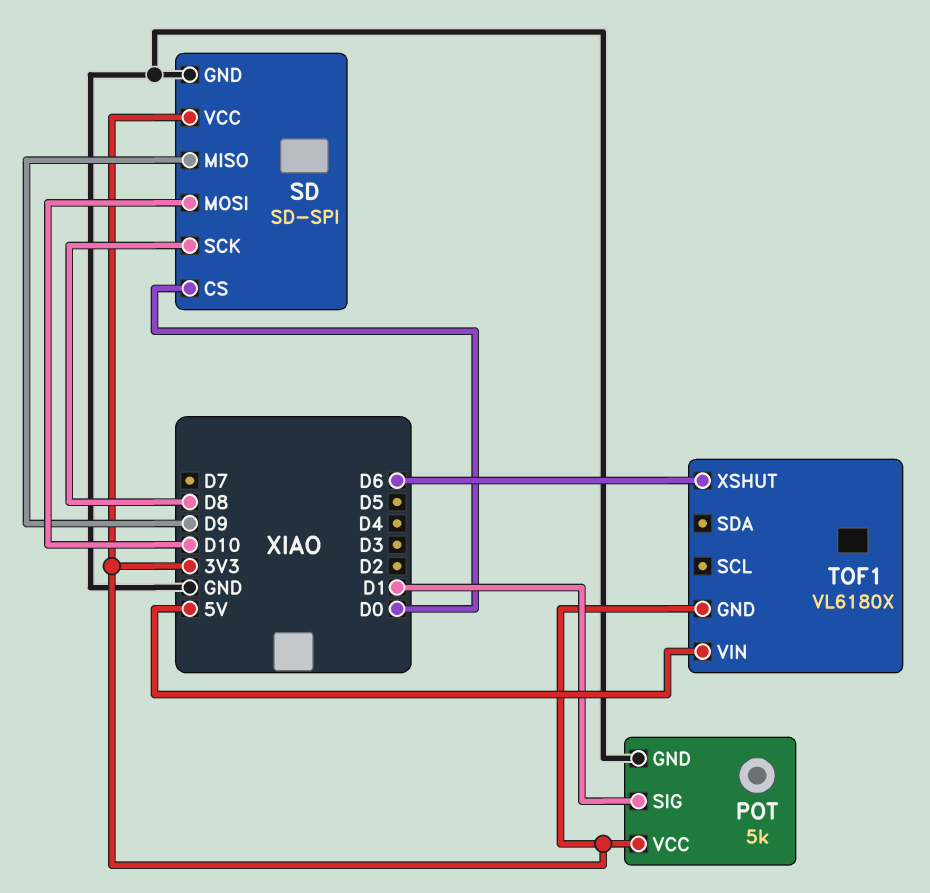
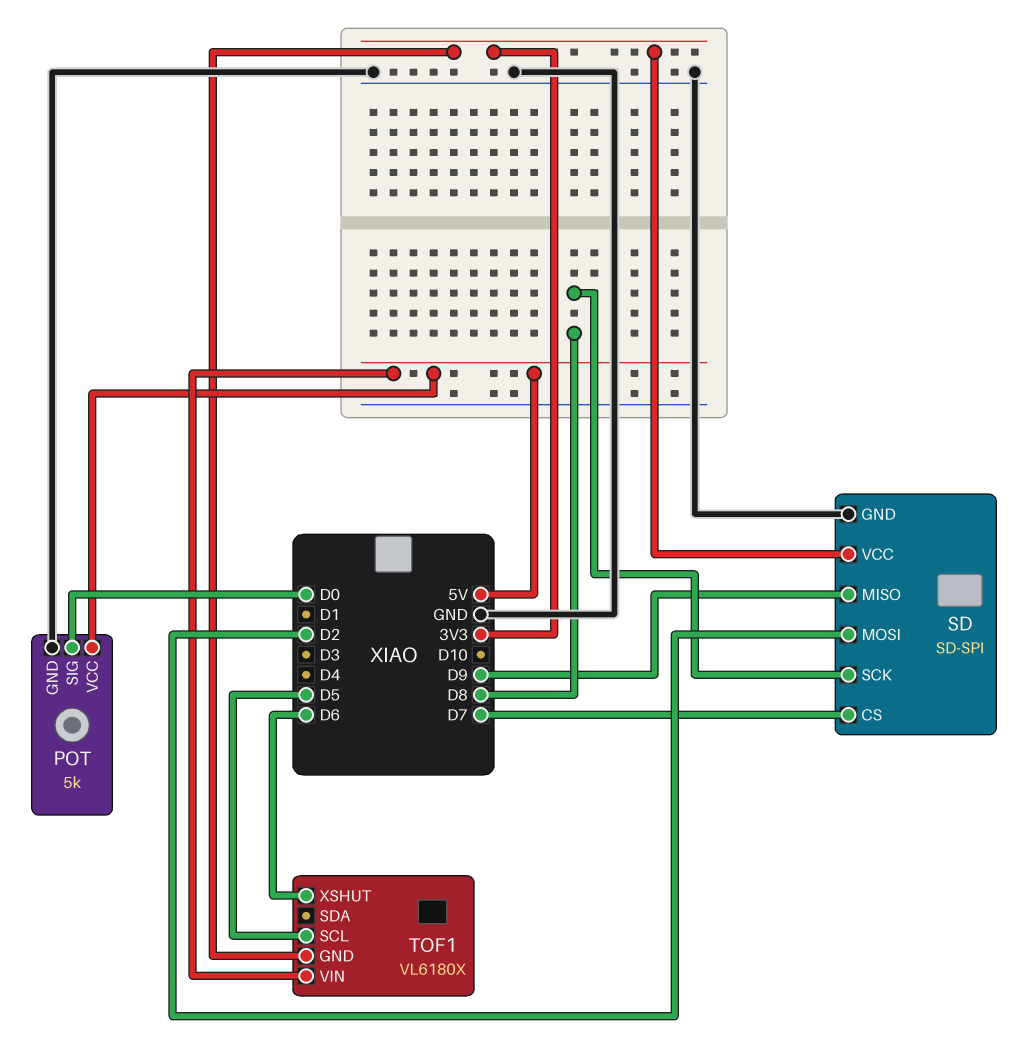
POT pin SIG: D1 -> D0
POT pin VCC: 3V3 -> 5V
SD pin CS: D0 -> D7
SD pin MOSI: D10 -> D2
TOF1 pin SCL: none -> D5

